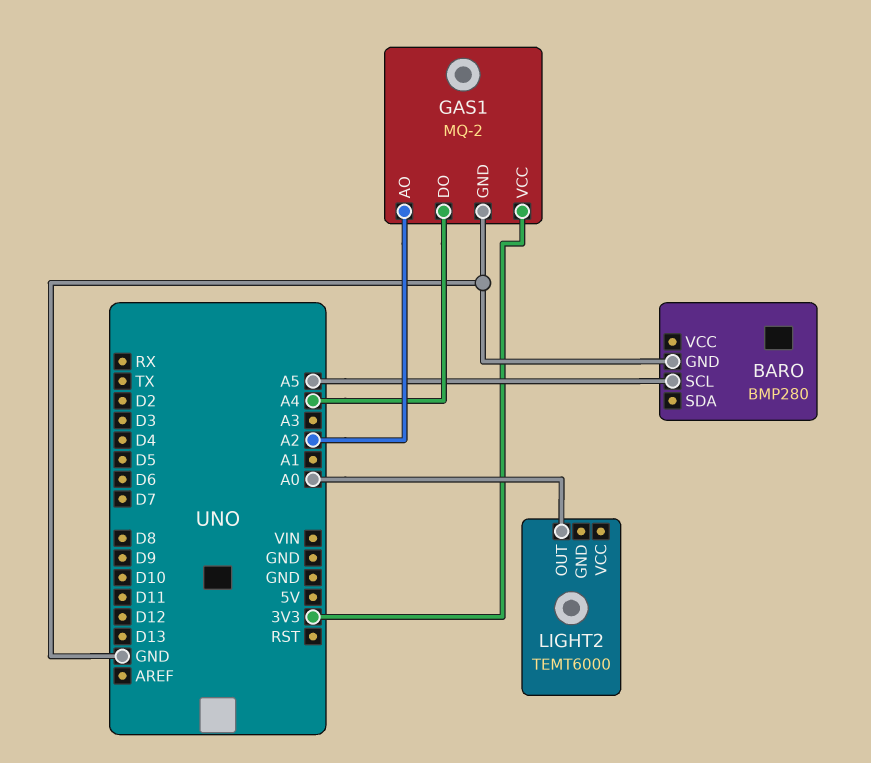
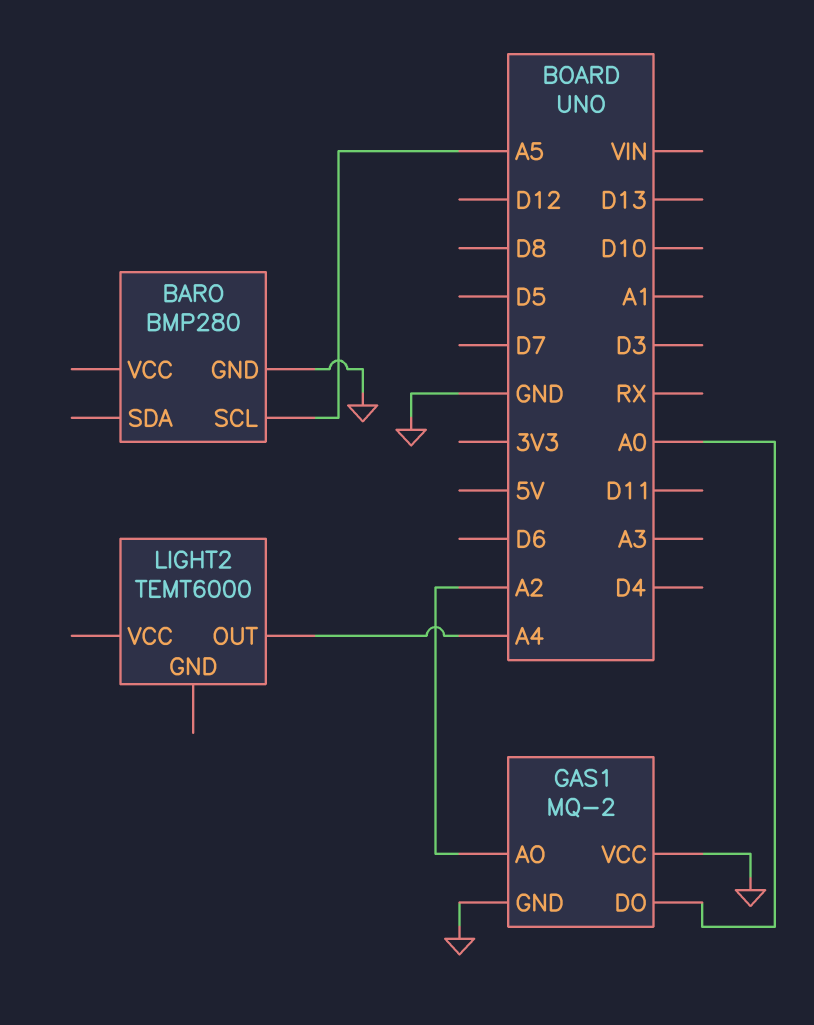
GAS1 pin DO: A4 -> A0
GAS1 pin VCC: 3V3 -> GND
LIGHT2 pin OUT: A0 -> A4

